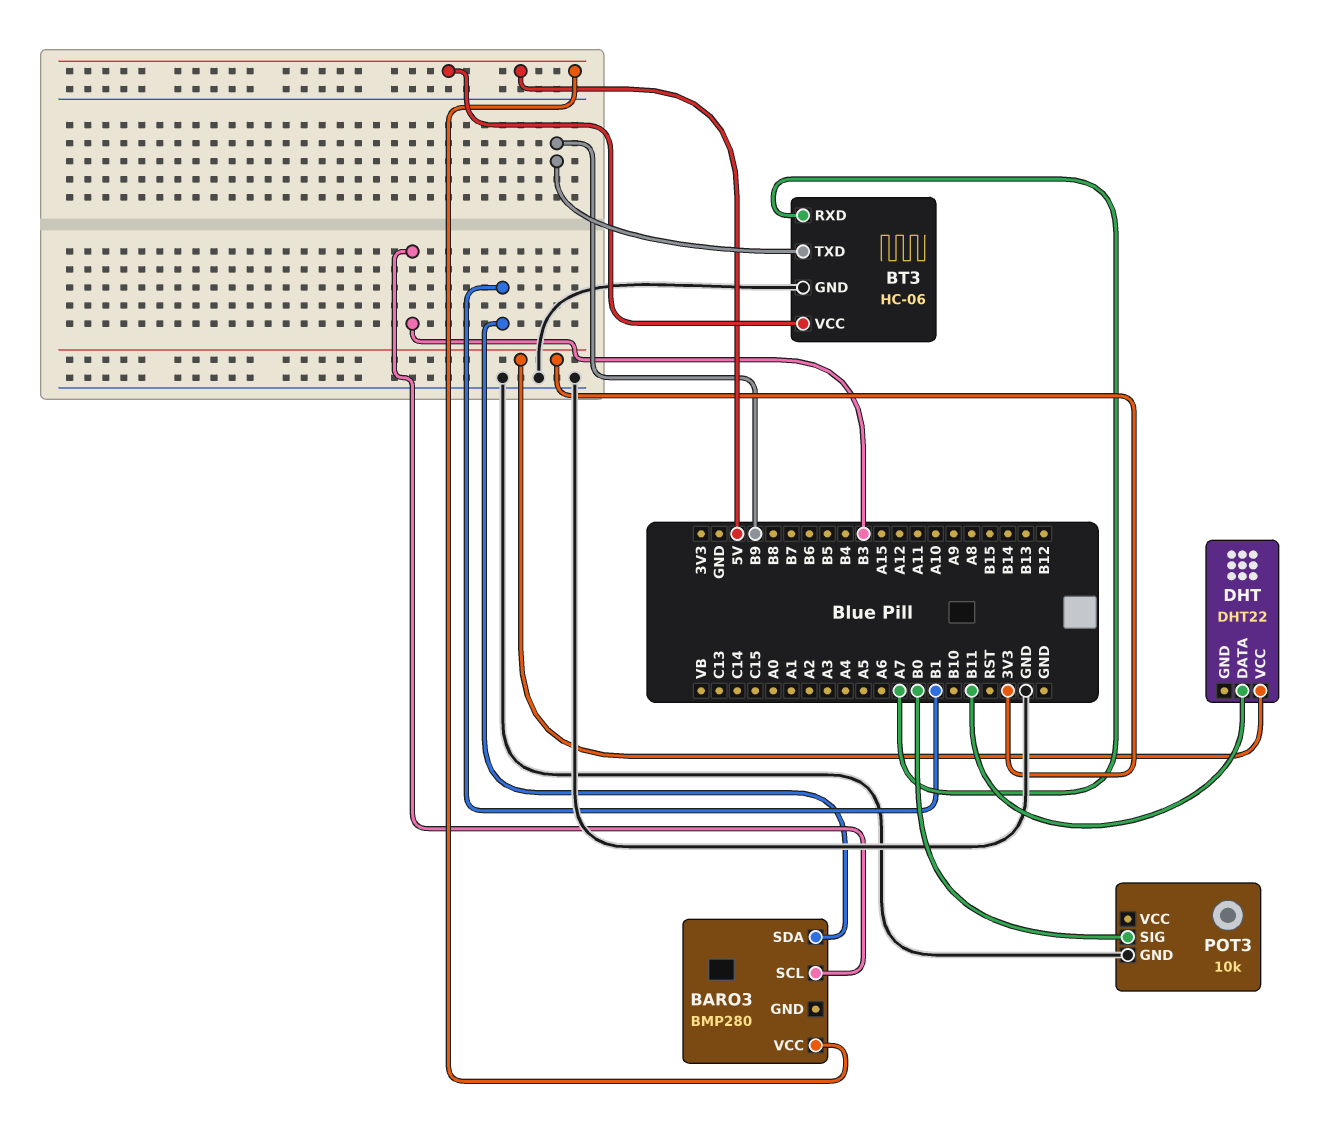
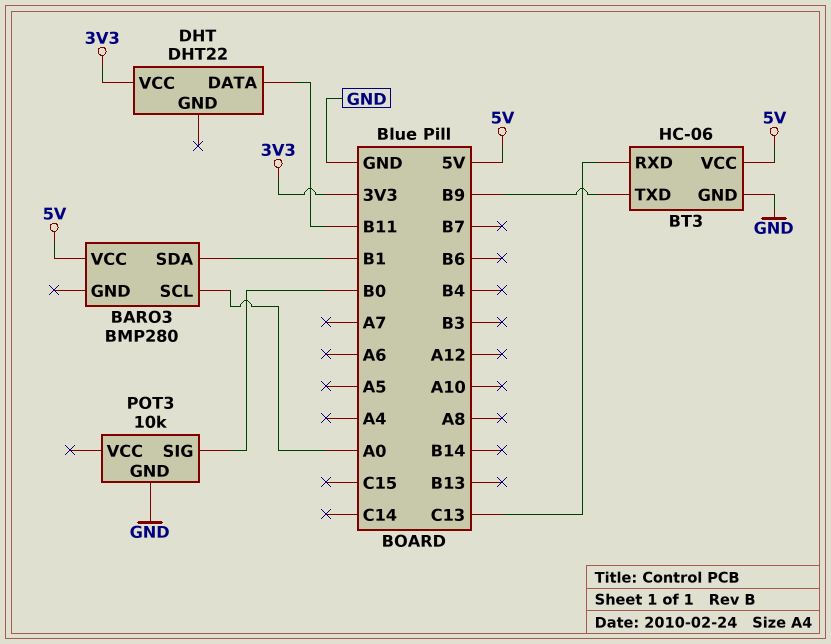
BARO3 pin SCL: B3 -> A0
BT3 pin RXD: A7 -> C13

